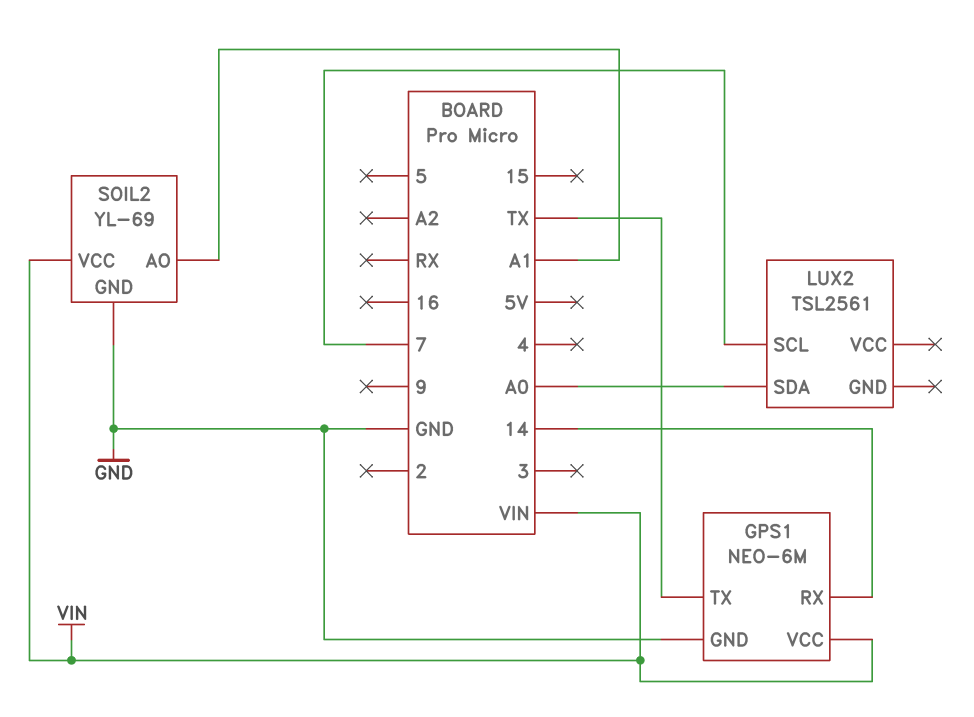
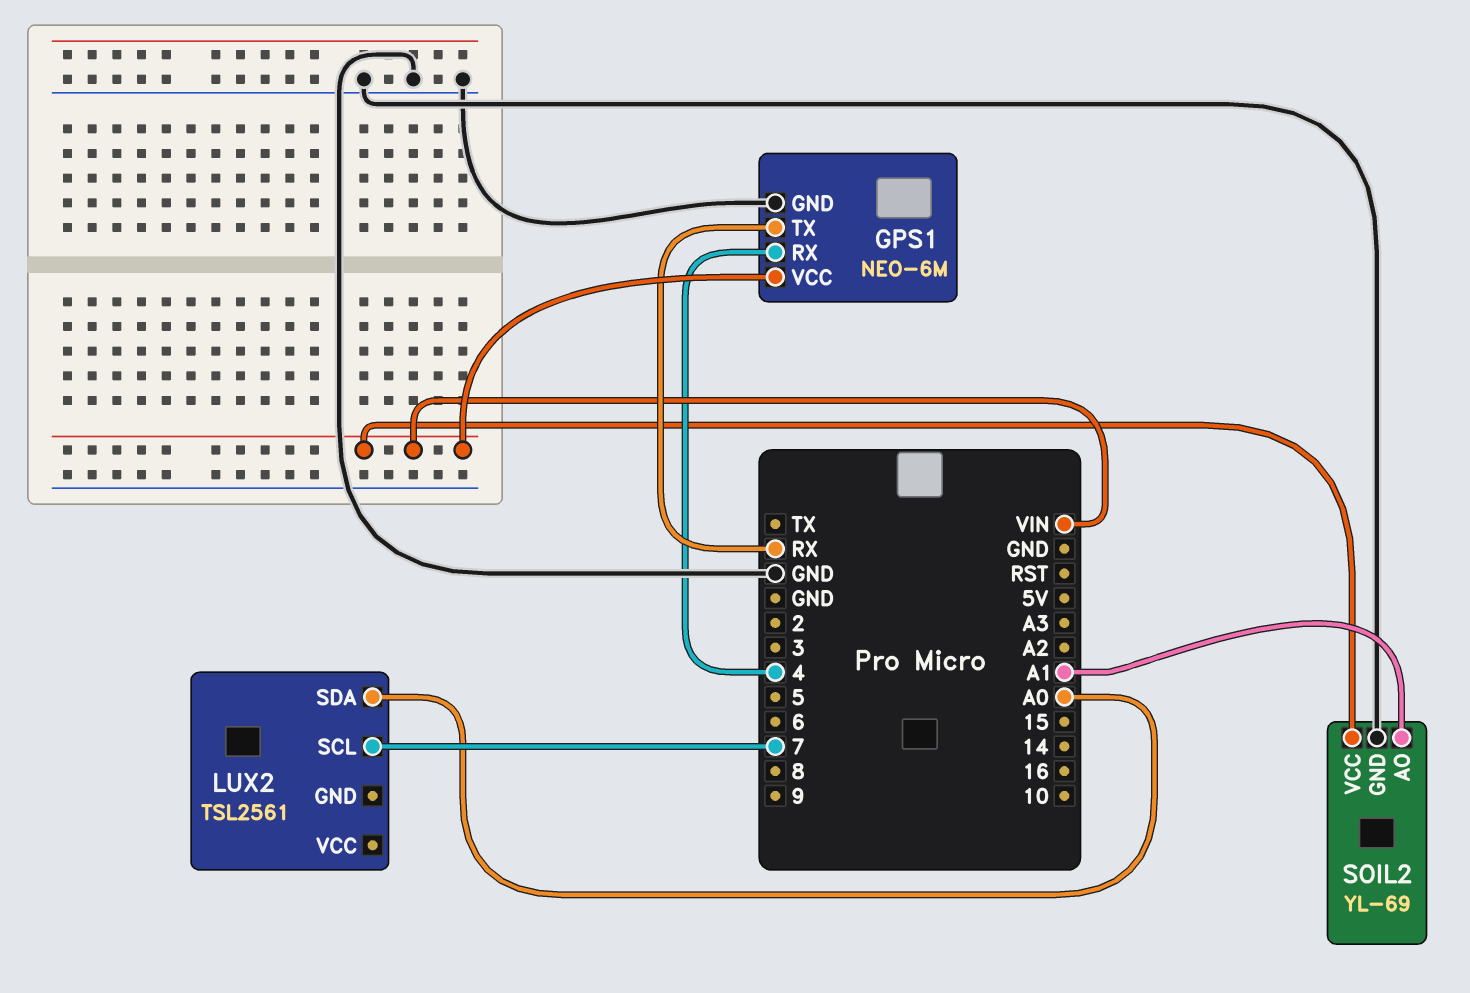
GPS1 pin RX: 14 -> 4
GPS1 pin TX: TX -> RX

